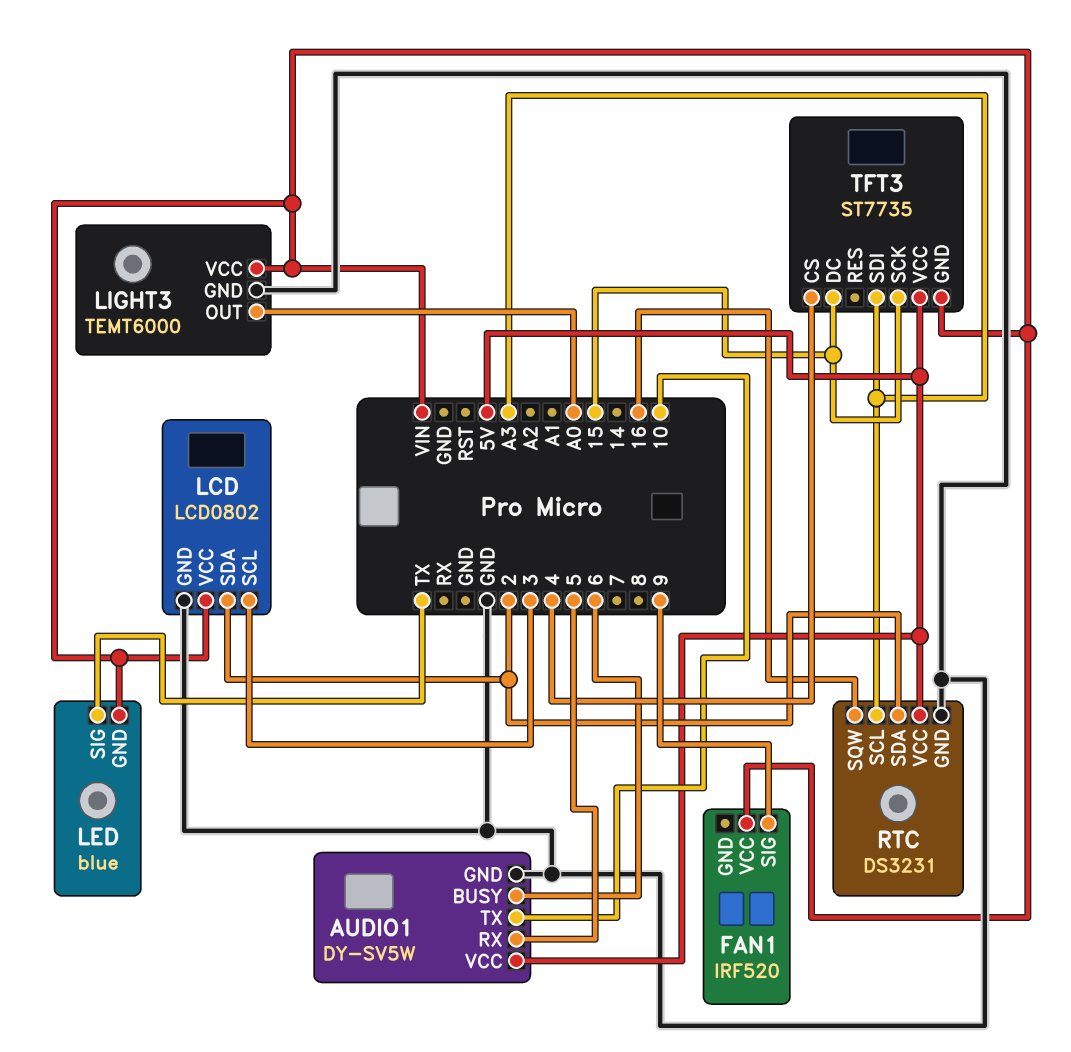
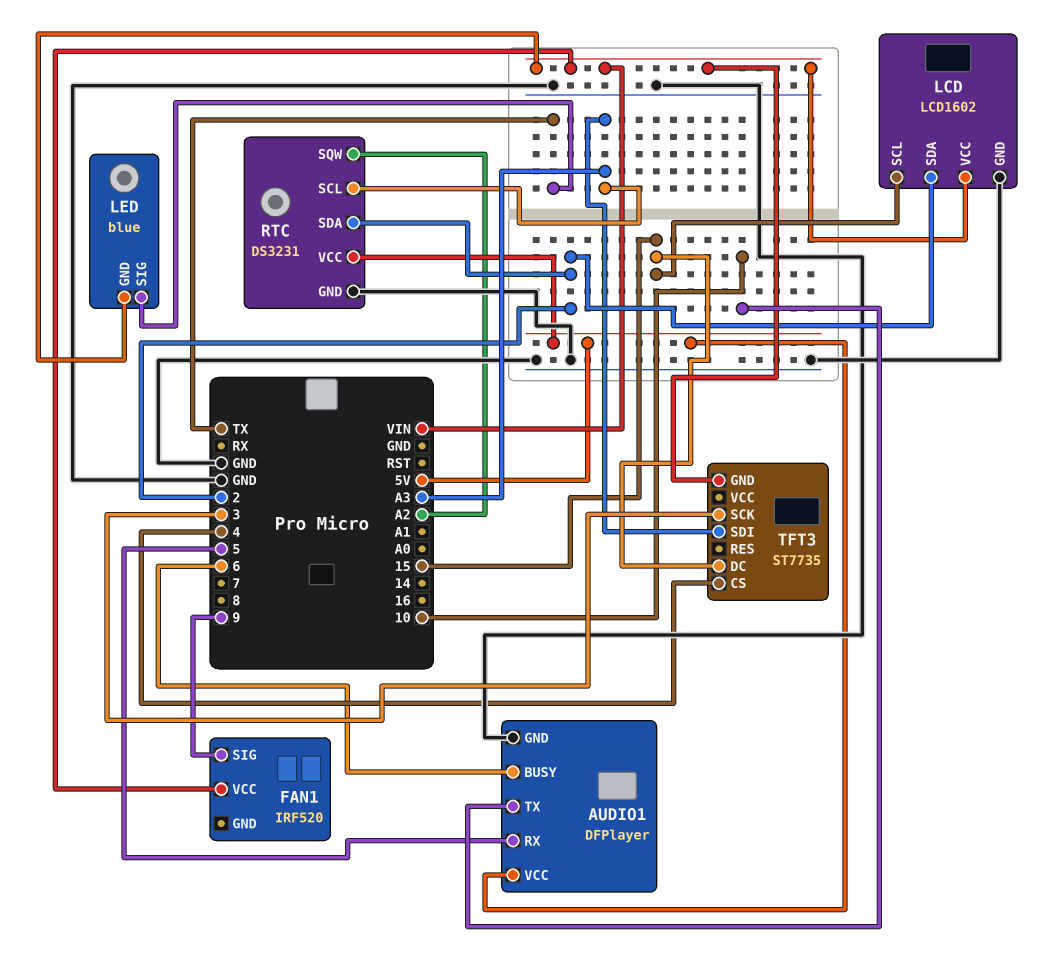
AUDIO1: DY-SV5W -> DFPlayer
LCD: LCD0802 -> LCD1602
LCD pin SCL: 3 -> 15
LIGHT3: TEMT6000 -> none
LIGHT3 pin GND: GND -> none
LIGHT3 pin OUT: A0 -> none
LIGHT3 pin VCC: VIN -> none
RTC pin SQW: 16 -> A2
TFT3 pin SCK: 15 -> 3
TFT3 pin VCC: 5V -> none

